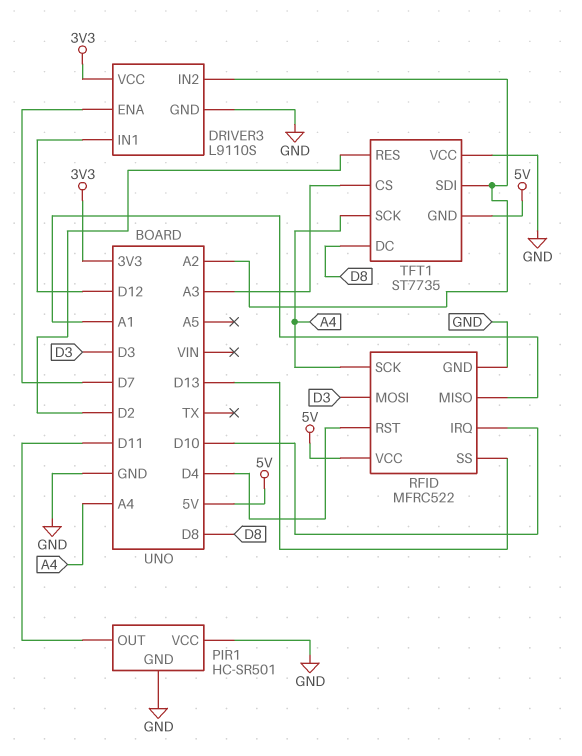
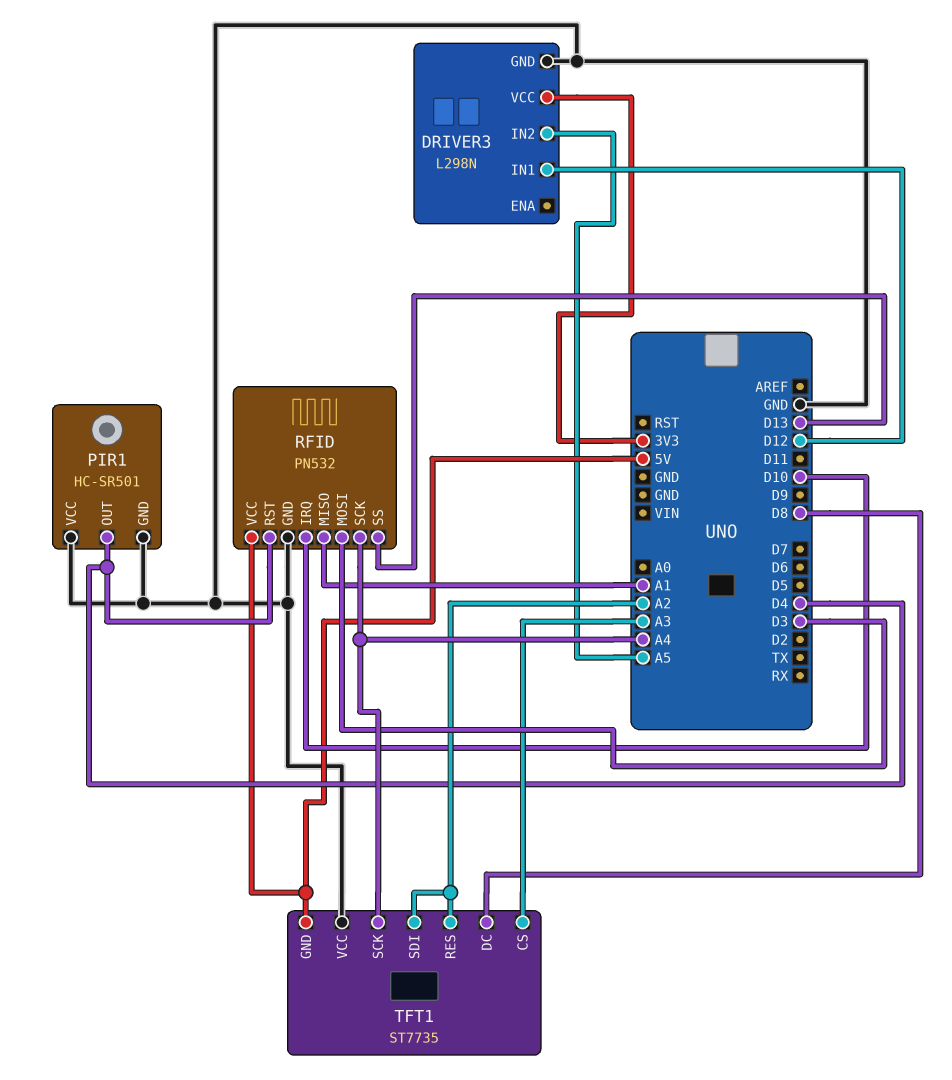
DRIVER3: L9110S -> L298N
DRIVER3 pin ENA: D7 -> none
DRIVER3 pin IN2: A2 -> A5
PIR1 pin OUT: D11 -> D4
RFID: MFRC522 -> PN532
TFT1 pin RES: D2 -> A2

